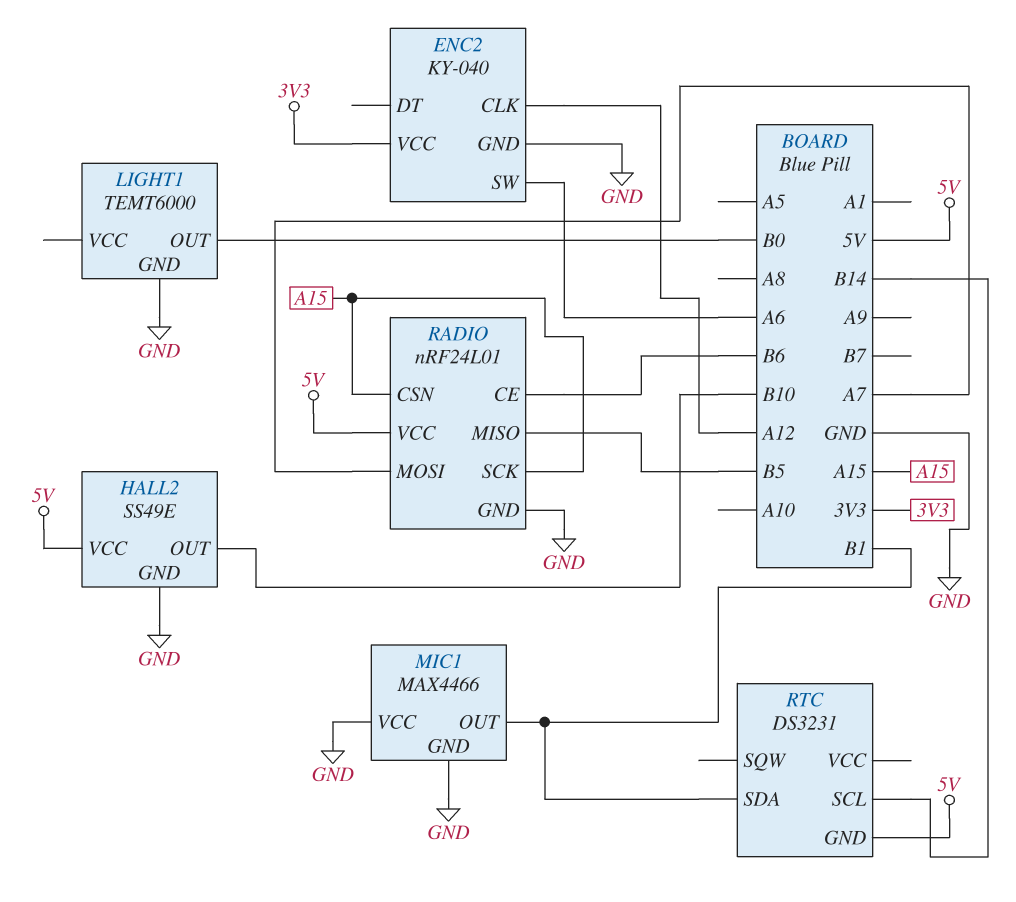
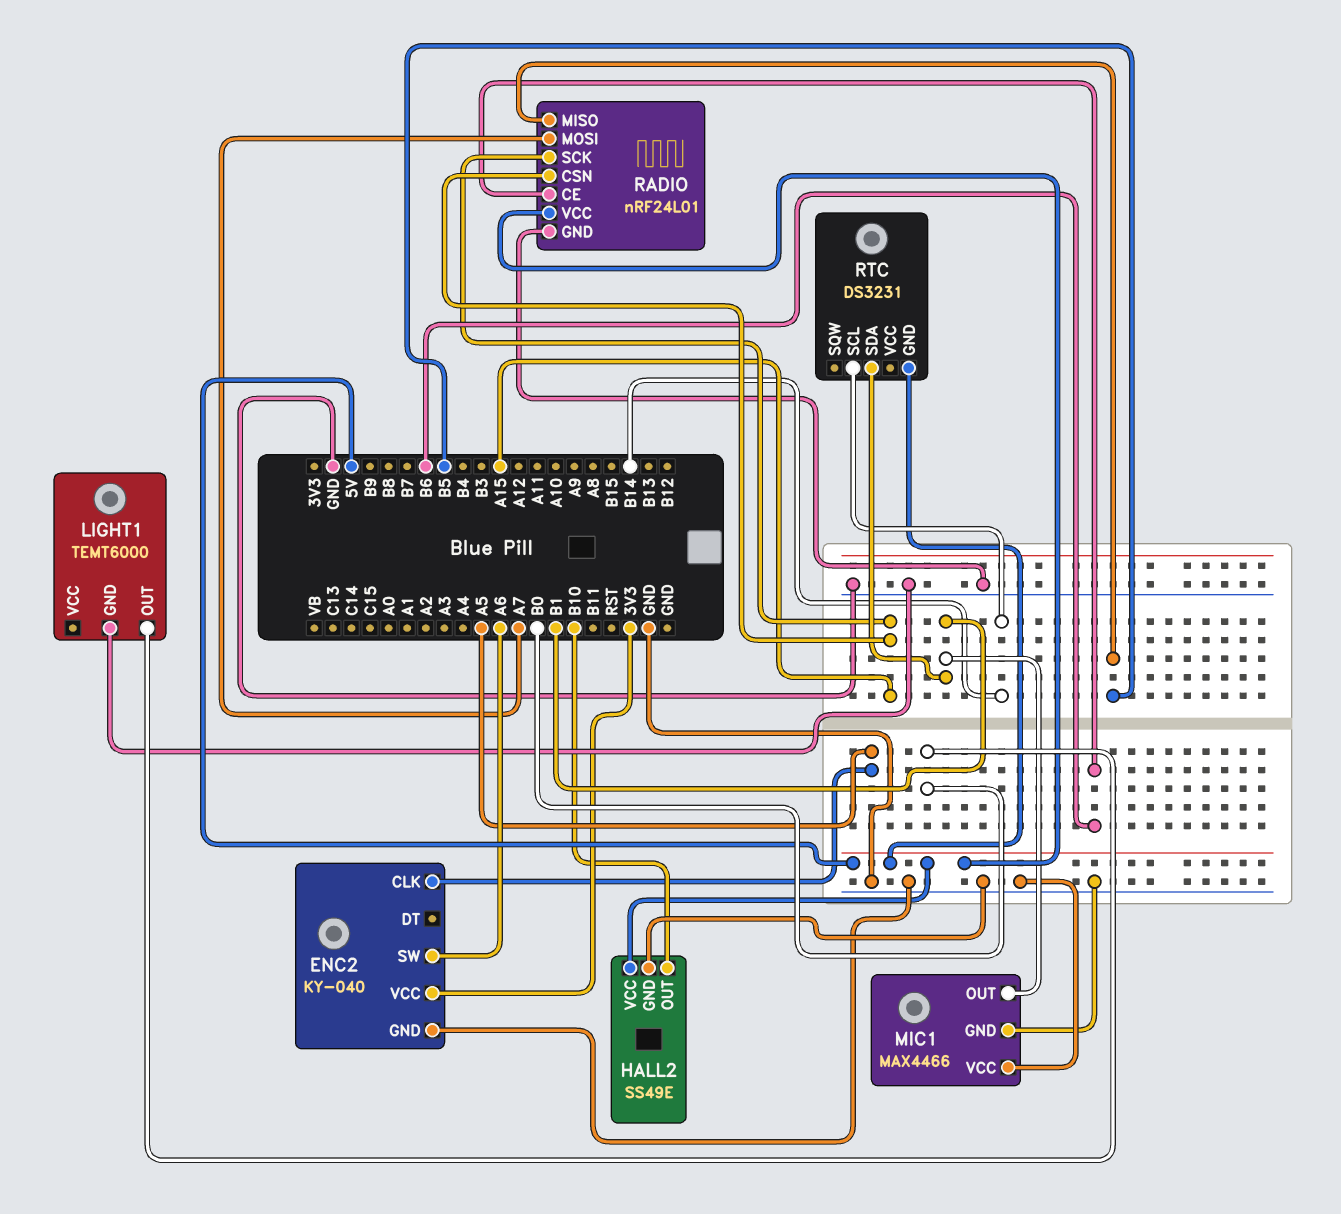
ENC2 pin CLK: A12 -> A5

